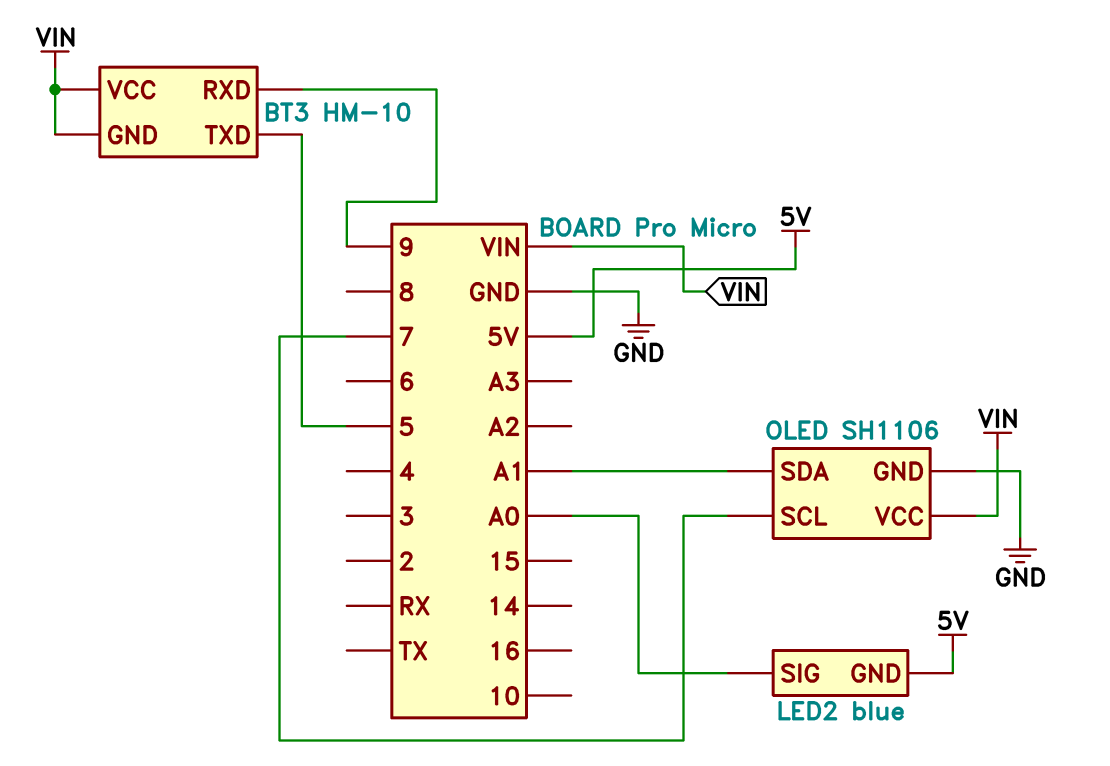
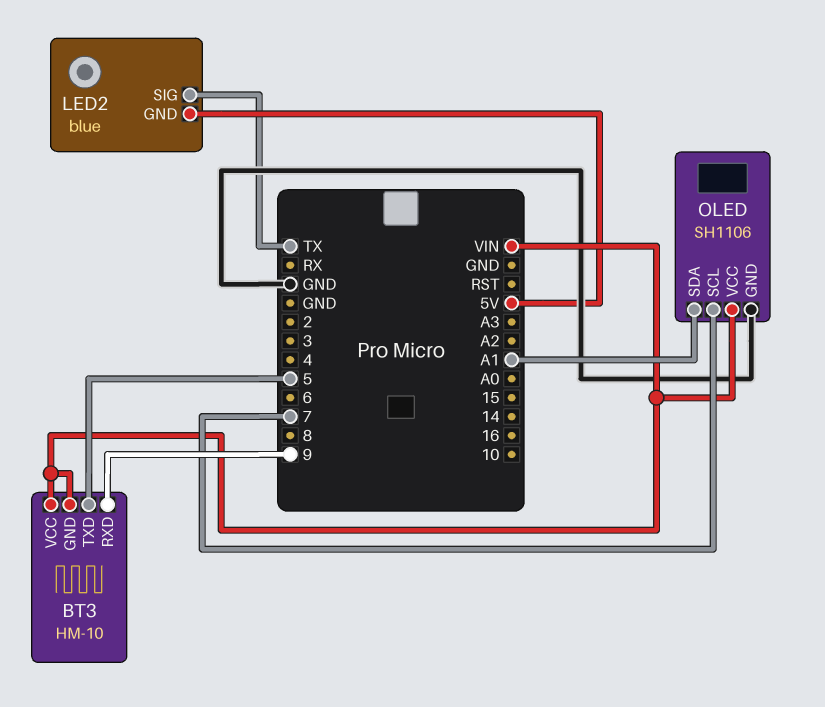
LED2 pin SIG: A0 -> TX

